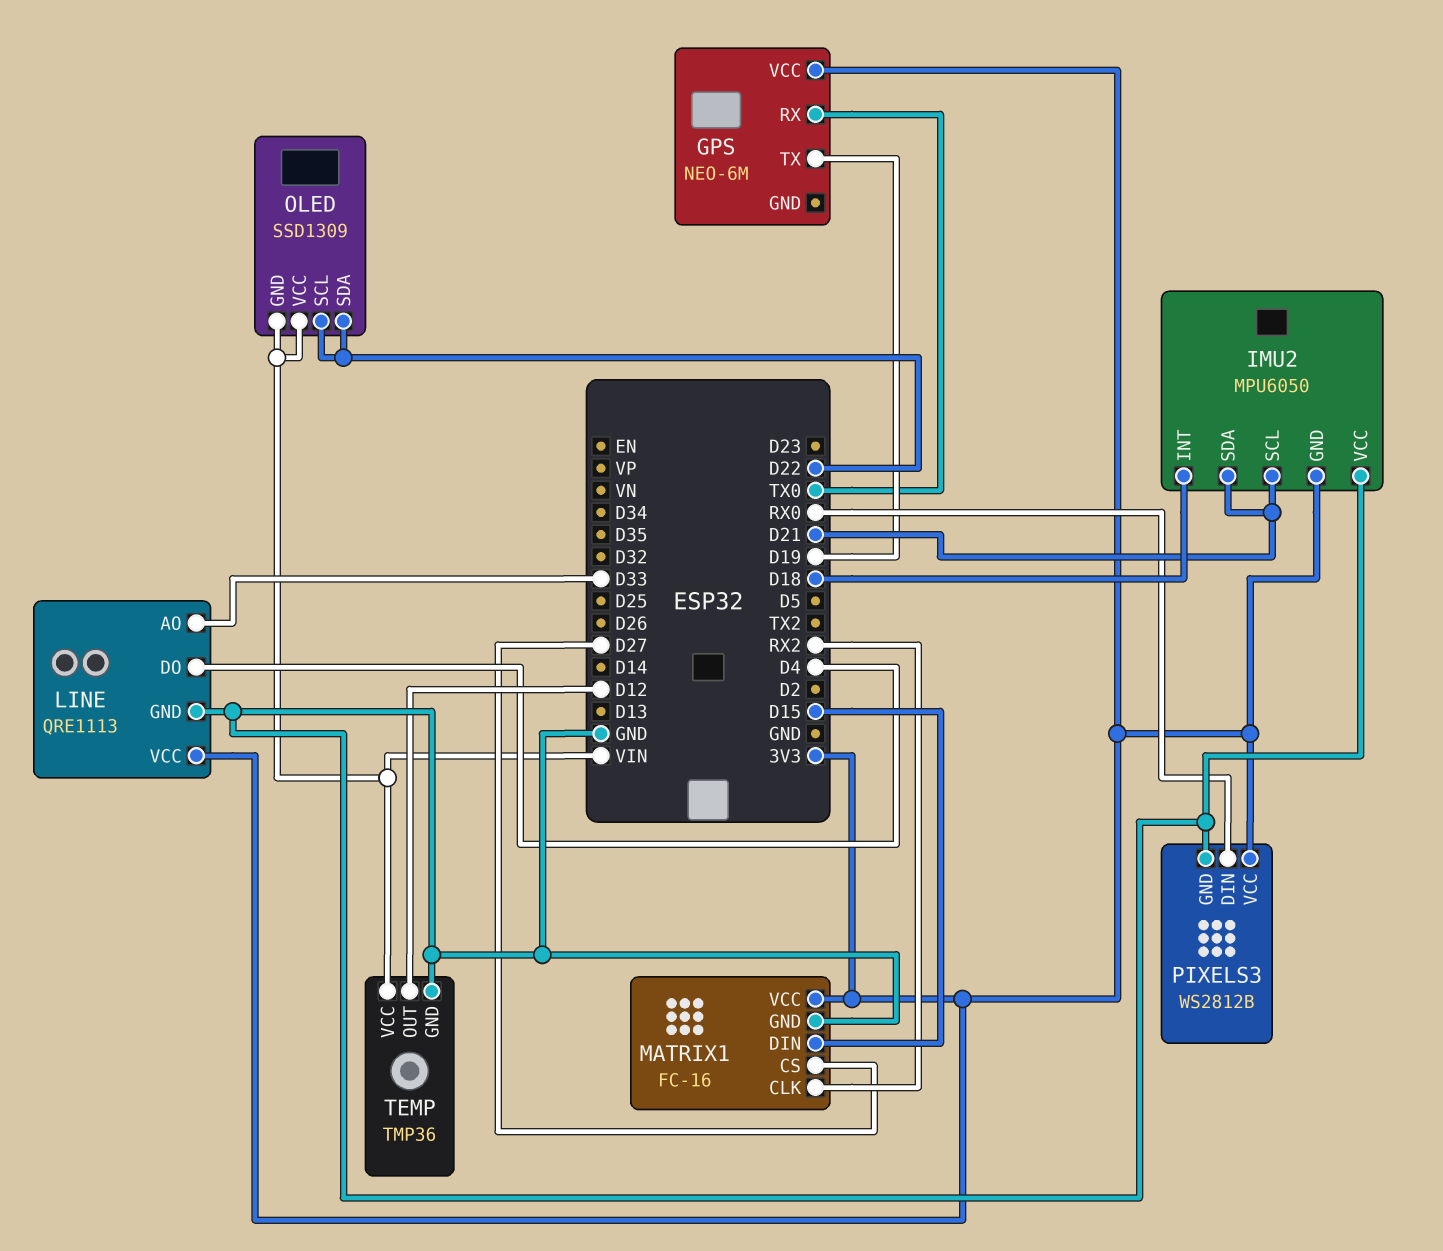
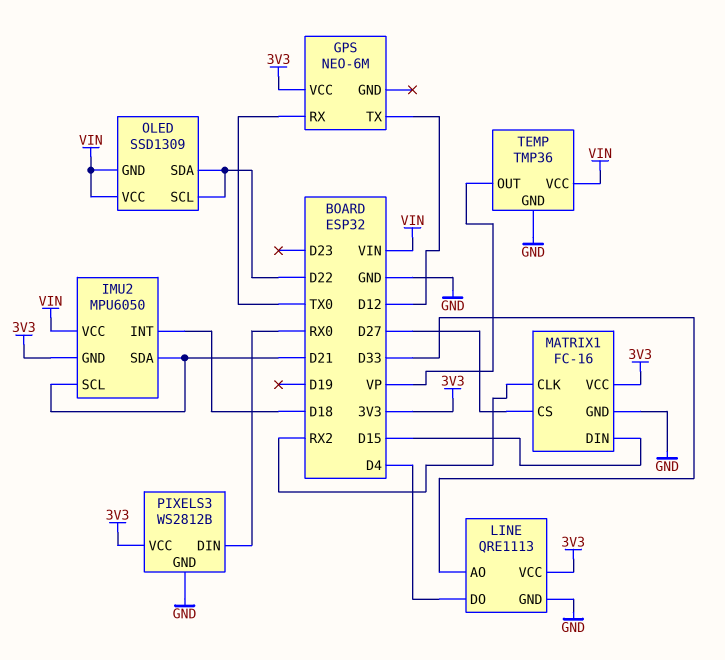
GPS pin TX: D19 -> D12
IMU2 pin VCC: GND -> VIN
TEMP pin OUT: D12 -> VP

